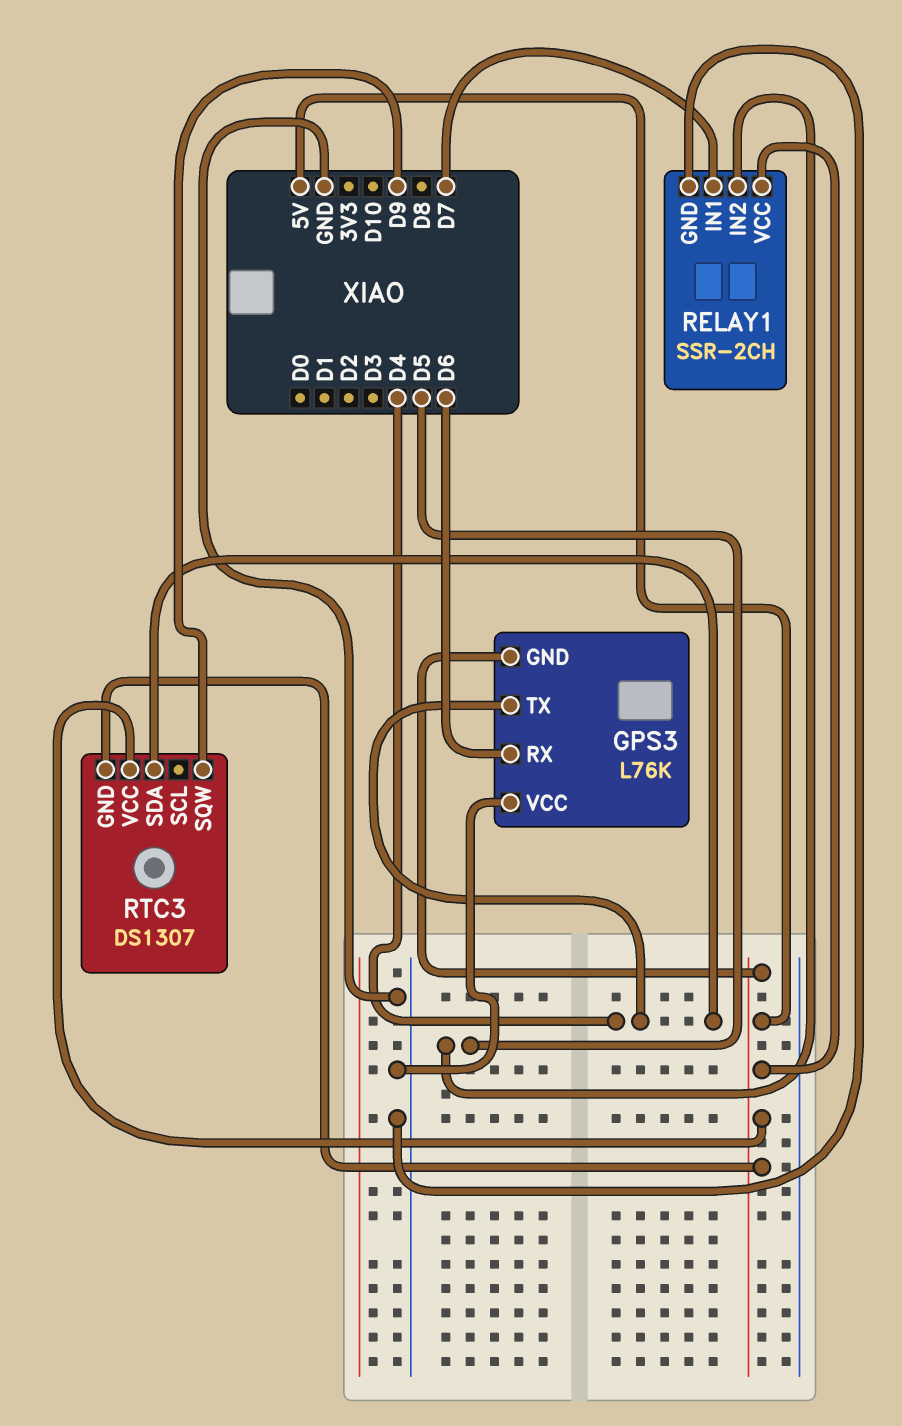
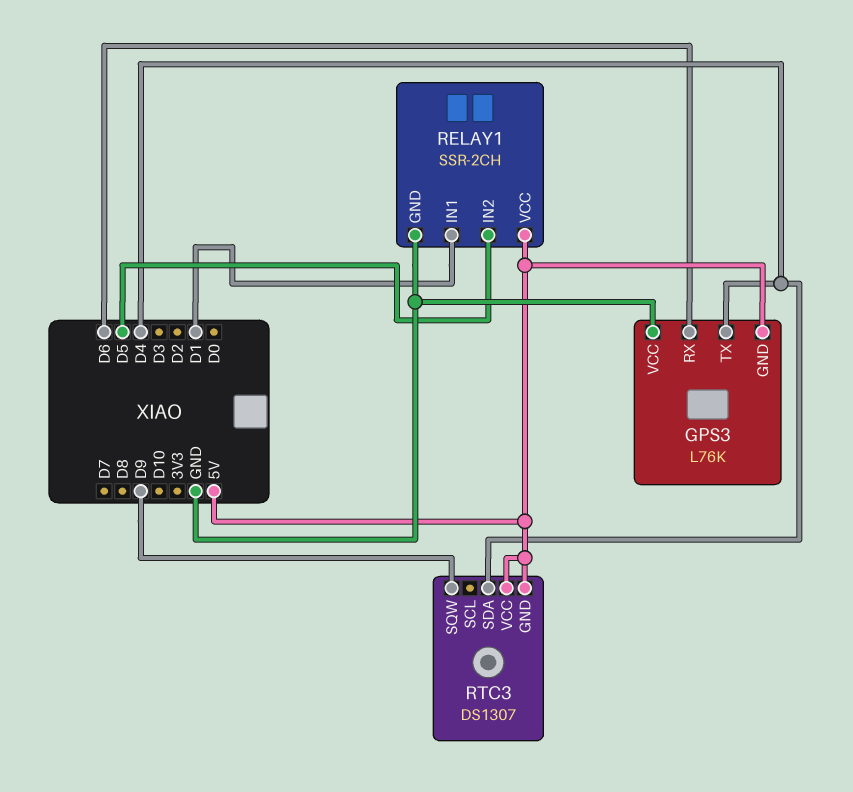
RELAY1 pin IN1: D7 -> D1

